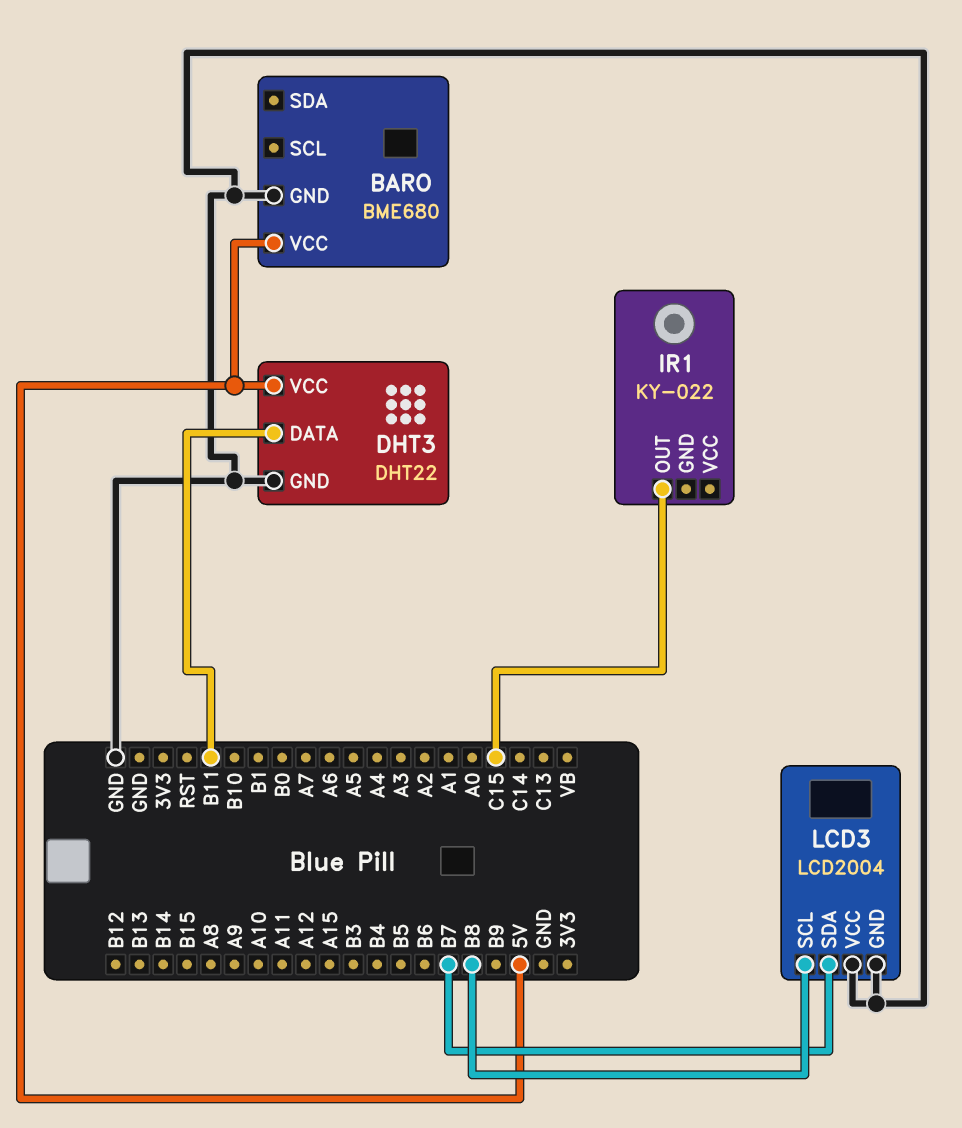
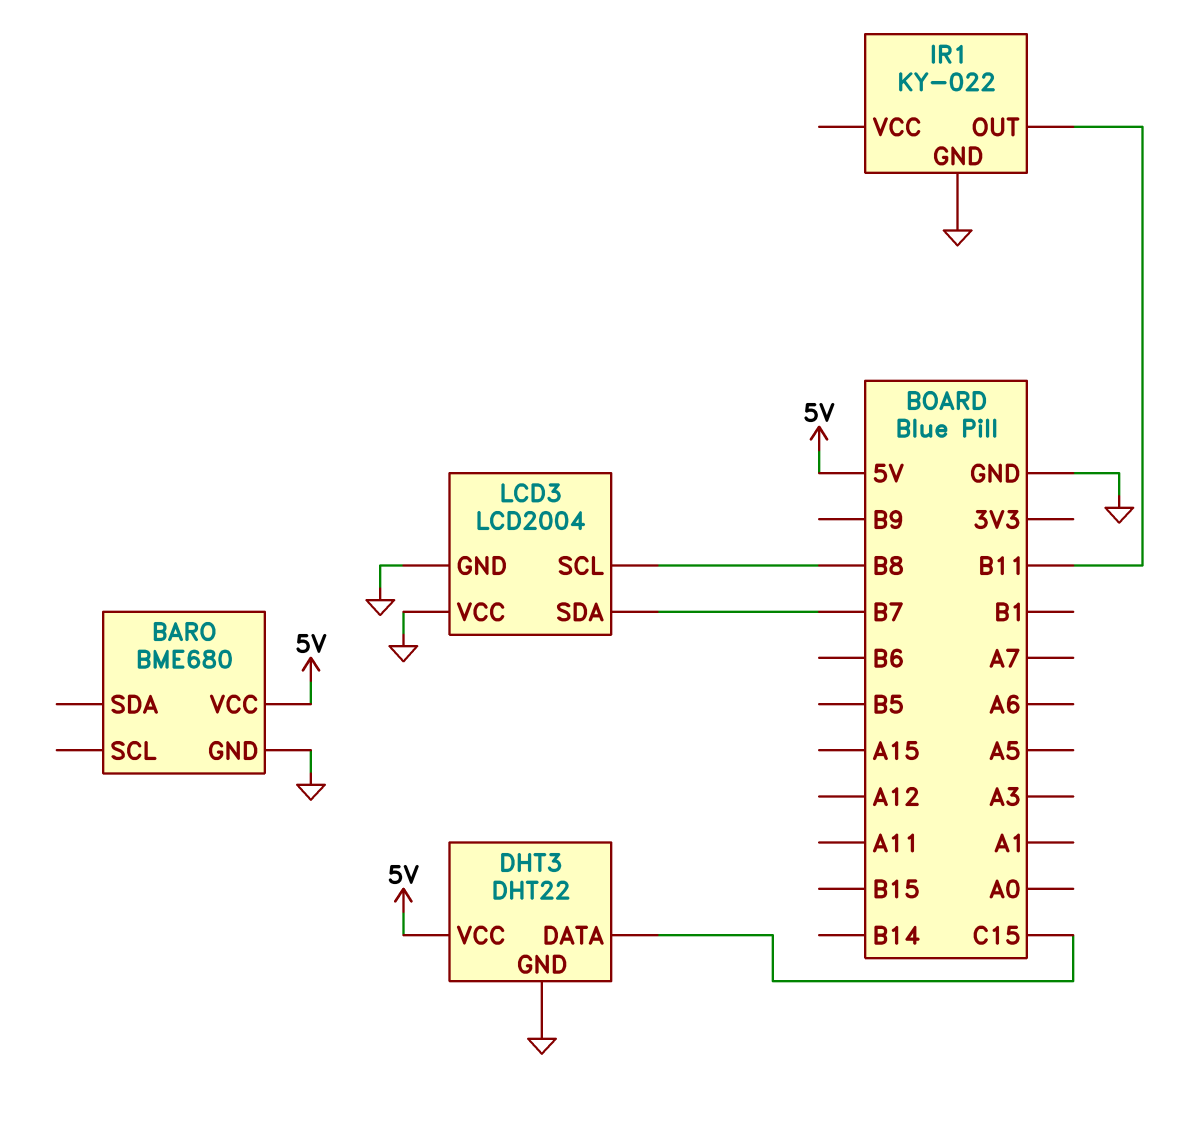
DHT3 pin DATA: B11 -> C15
IR1 pin GND: none -> GND
IR1 pin OUT: C15 -> B11

